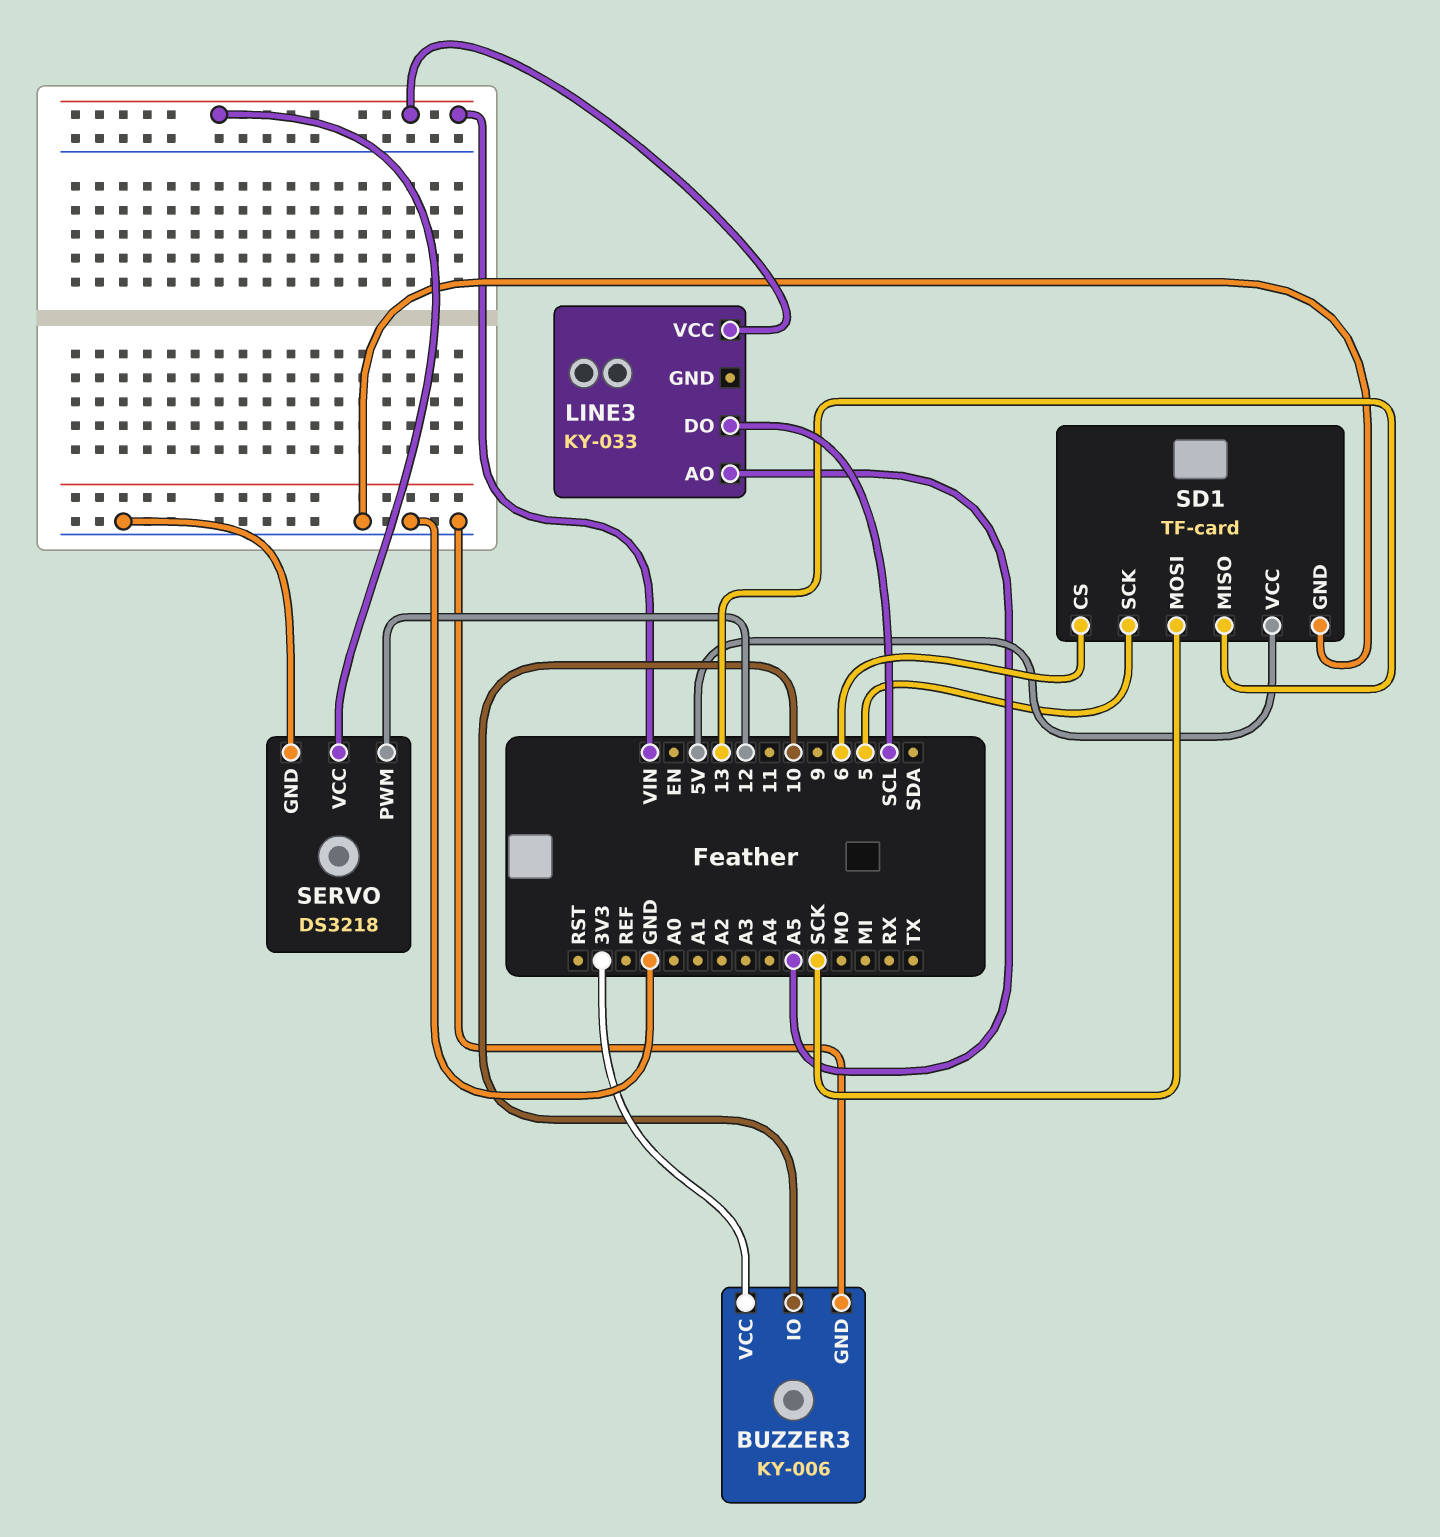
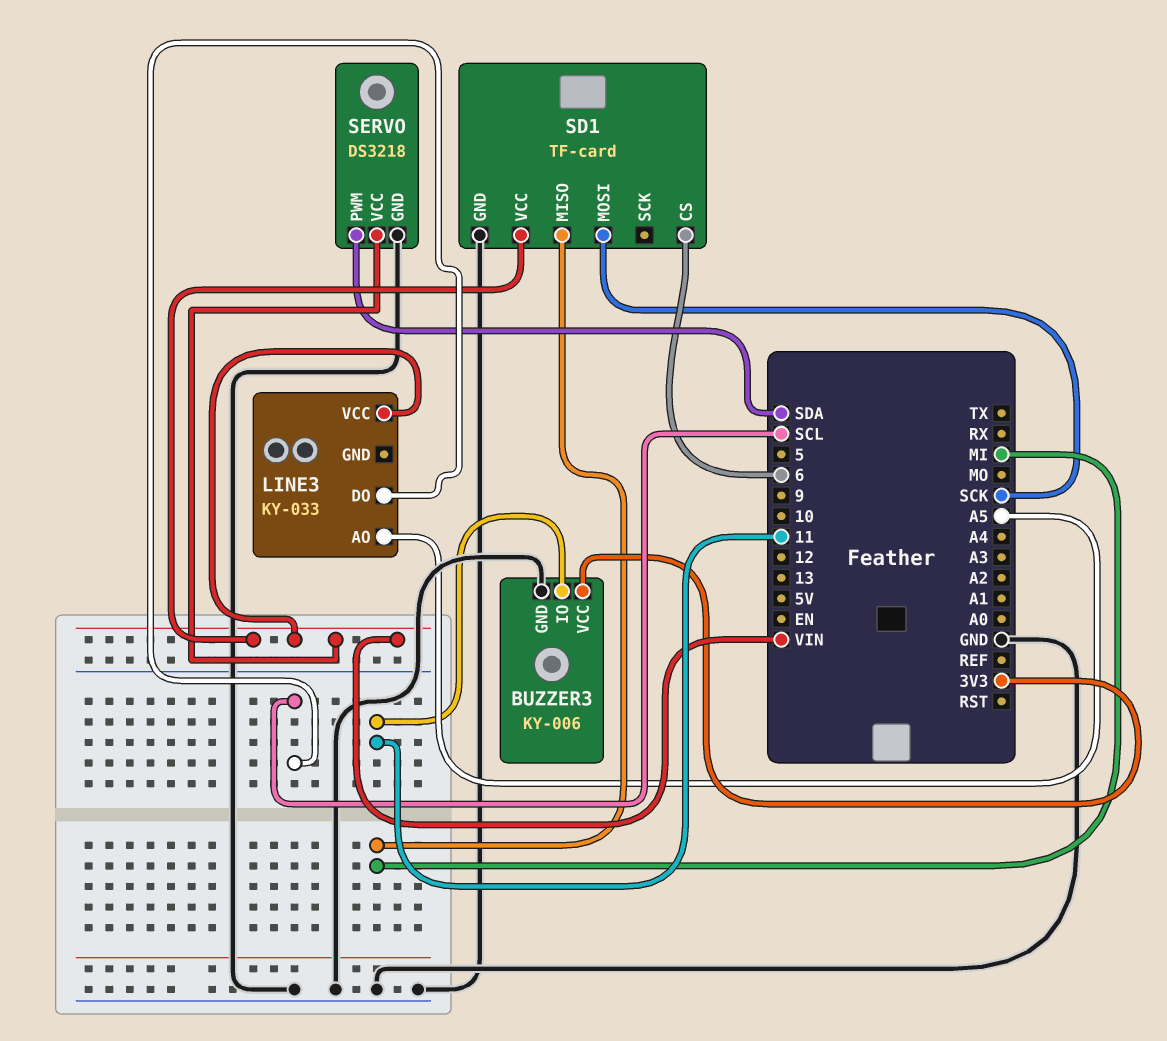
BUZZER3 pin IO: 10 -> 11
SD1 pin MISO: 13 -> MI
SD1 pin SCK: 5 -> none
SD1 pin VCC: 5V -> VIN
SERVO pin PWM: 12 -> SDA

